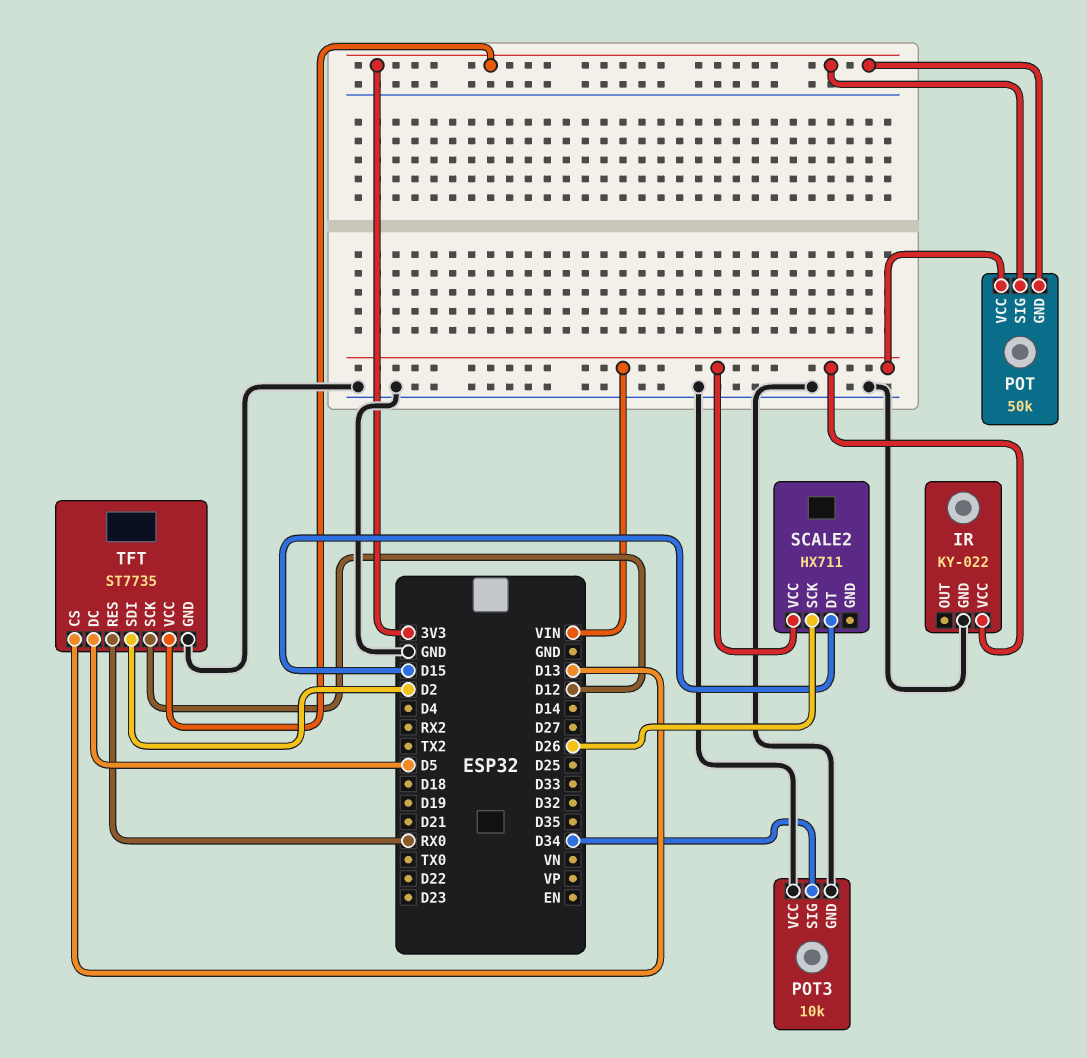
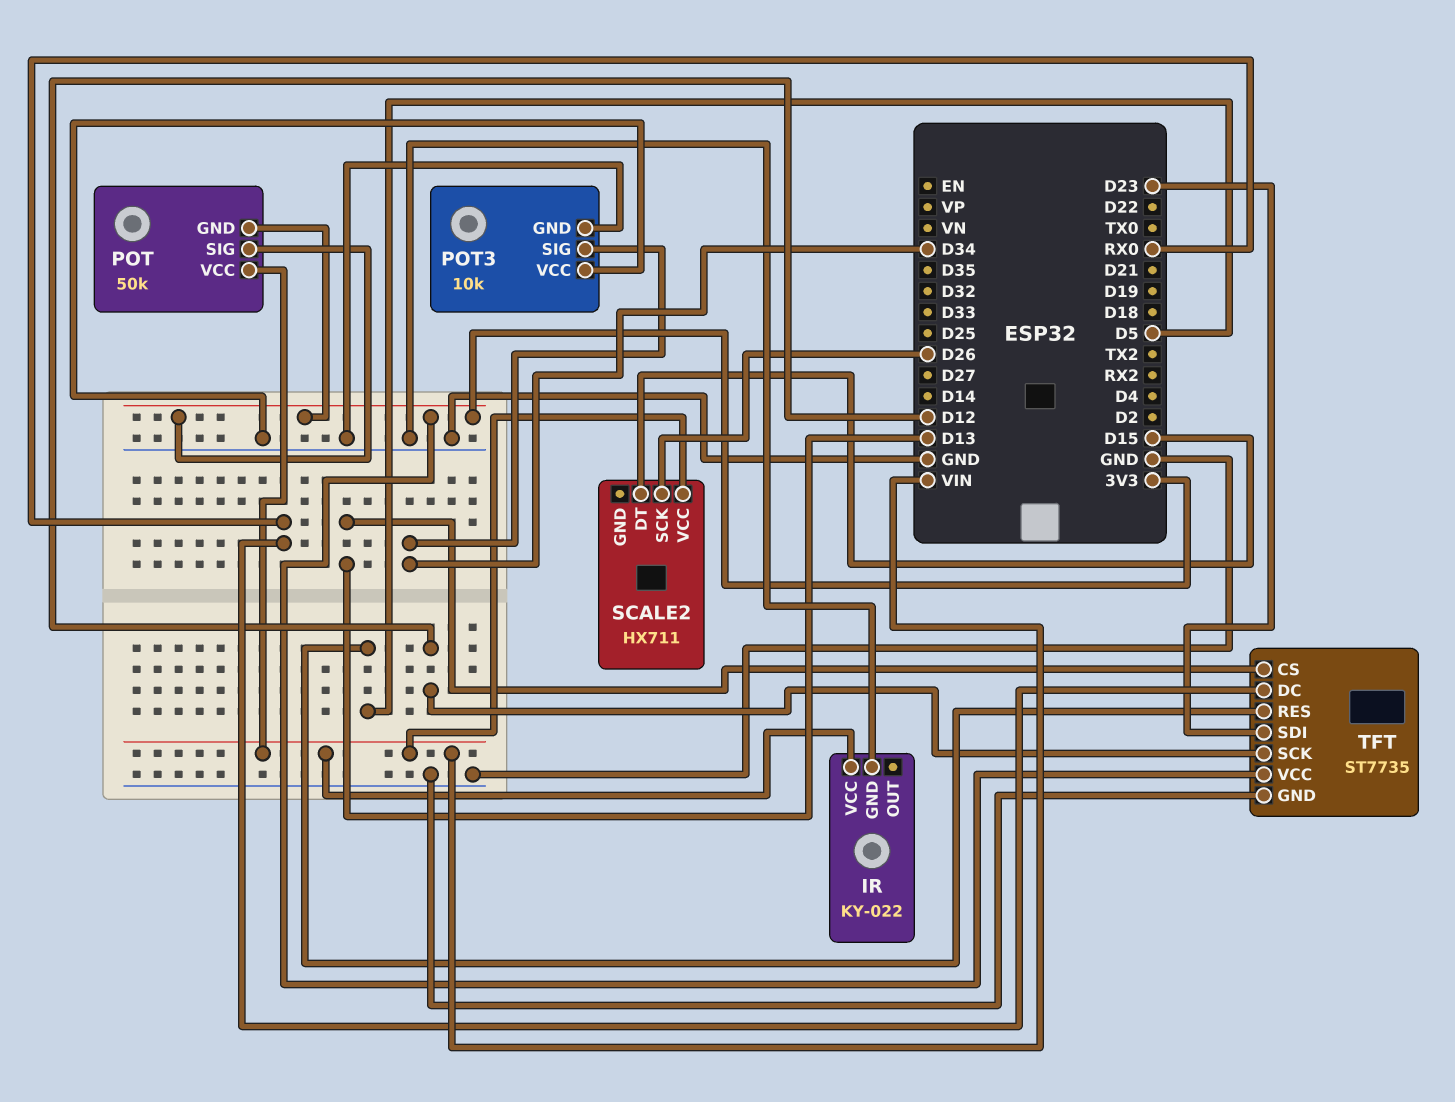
TFT pin DC: D5 -> RX0
TFT pin RES: RX0 -> D5
TFT pin SDI: D2 -> D23

